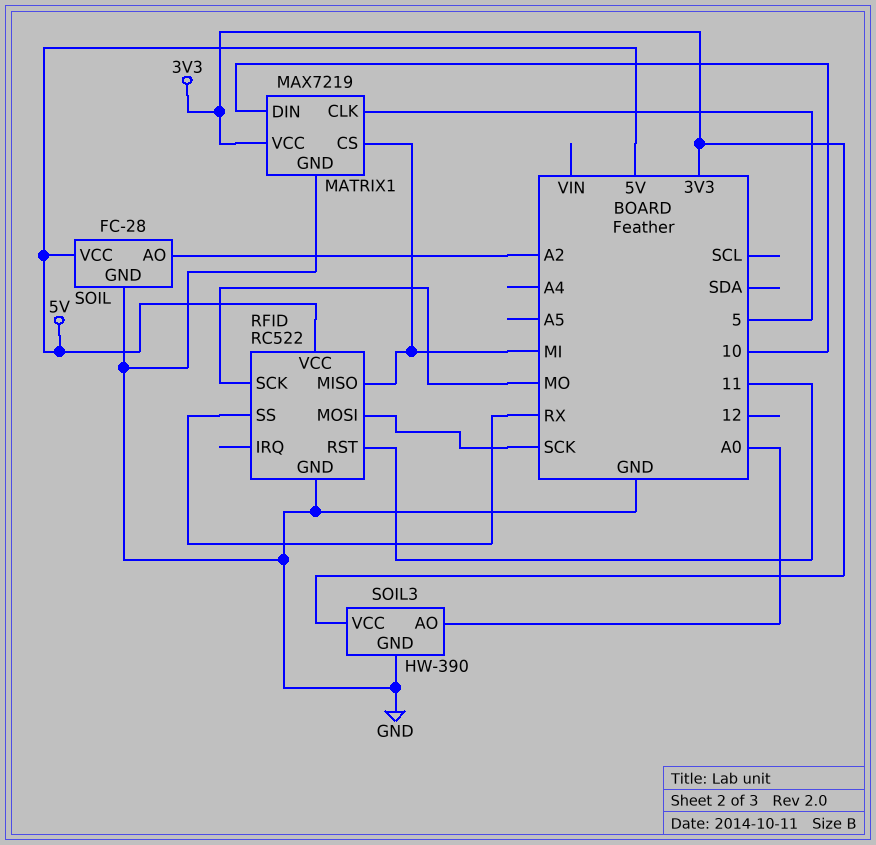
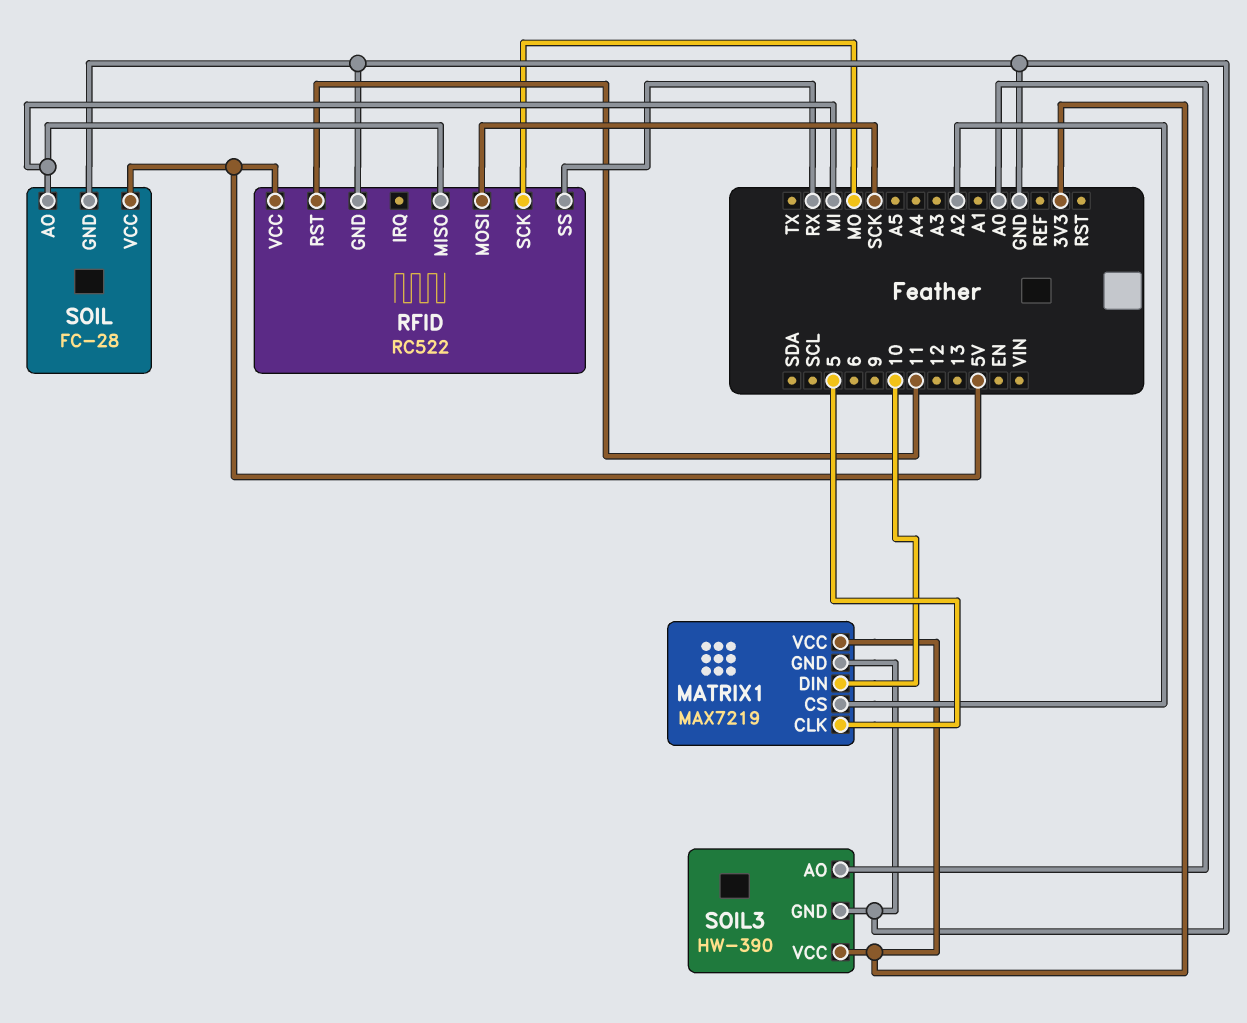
MATRIX1 pin CS: MI -> A2
SOIL pin AO: A2 -> MI

